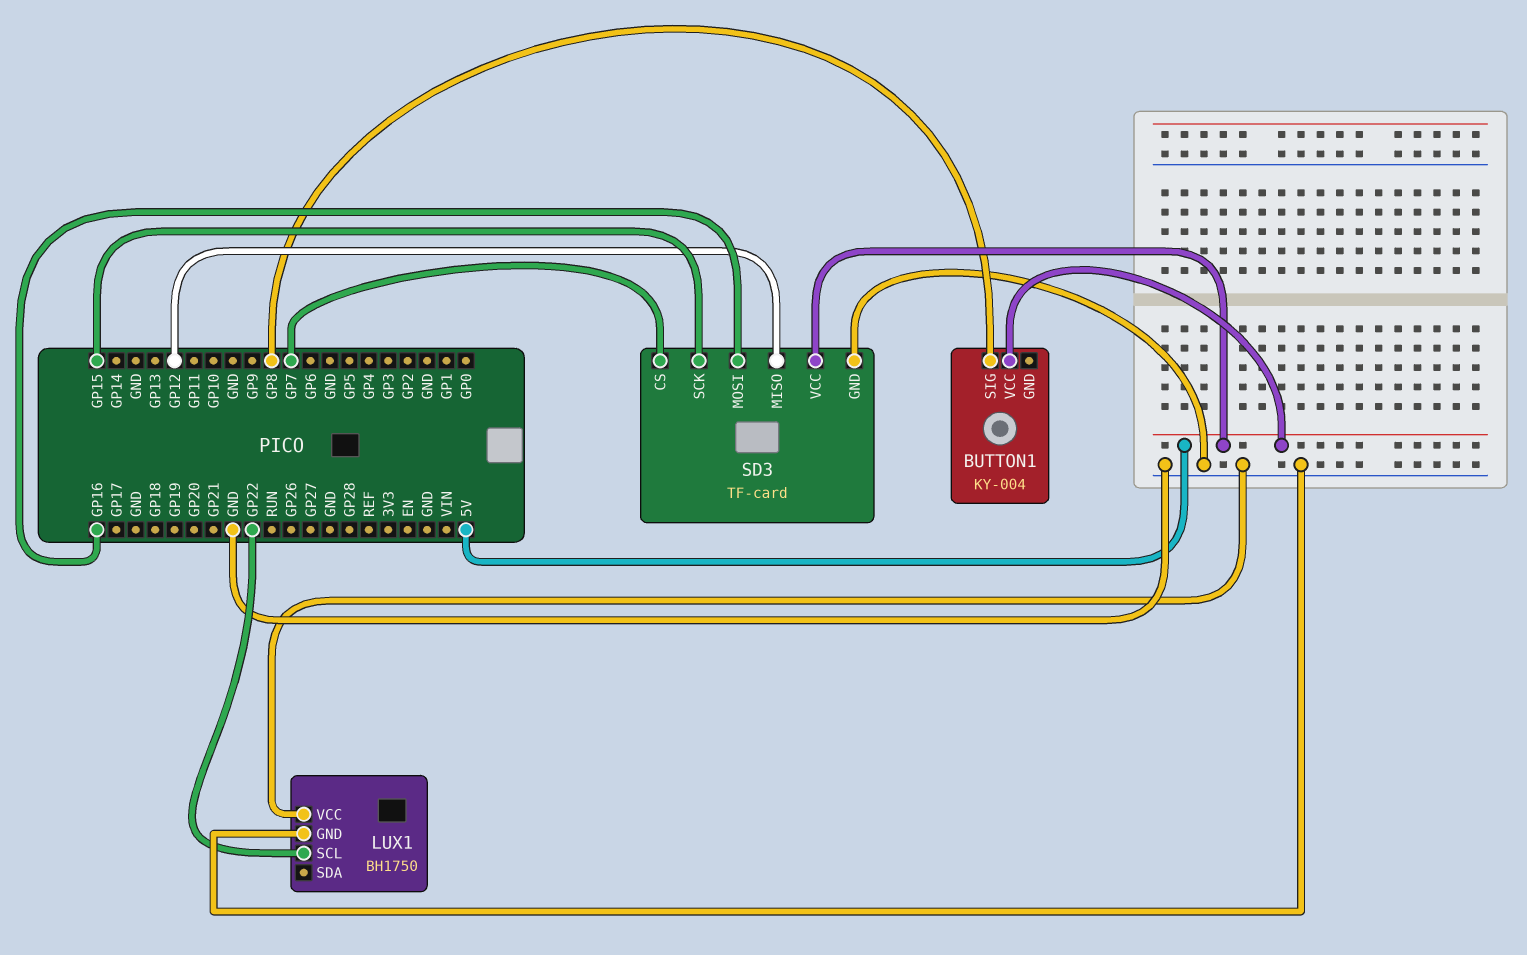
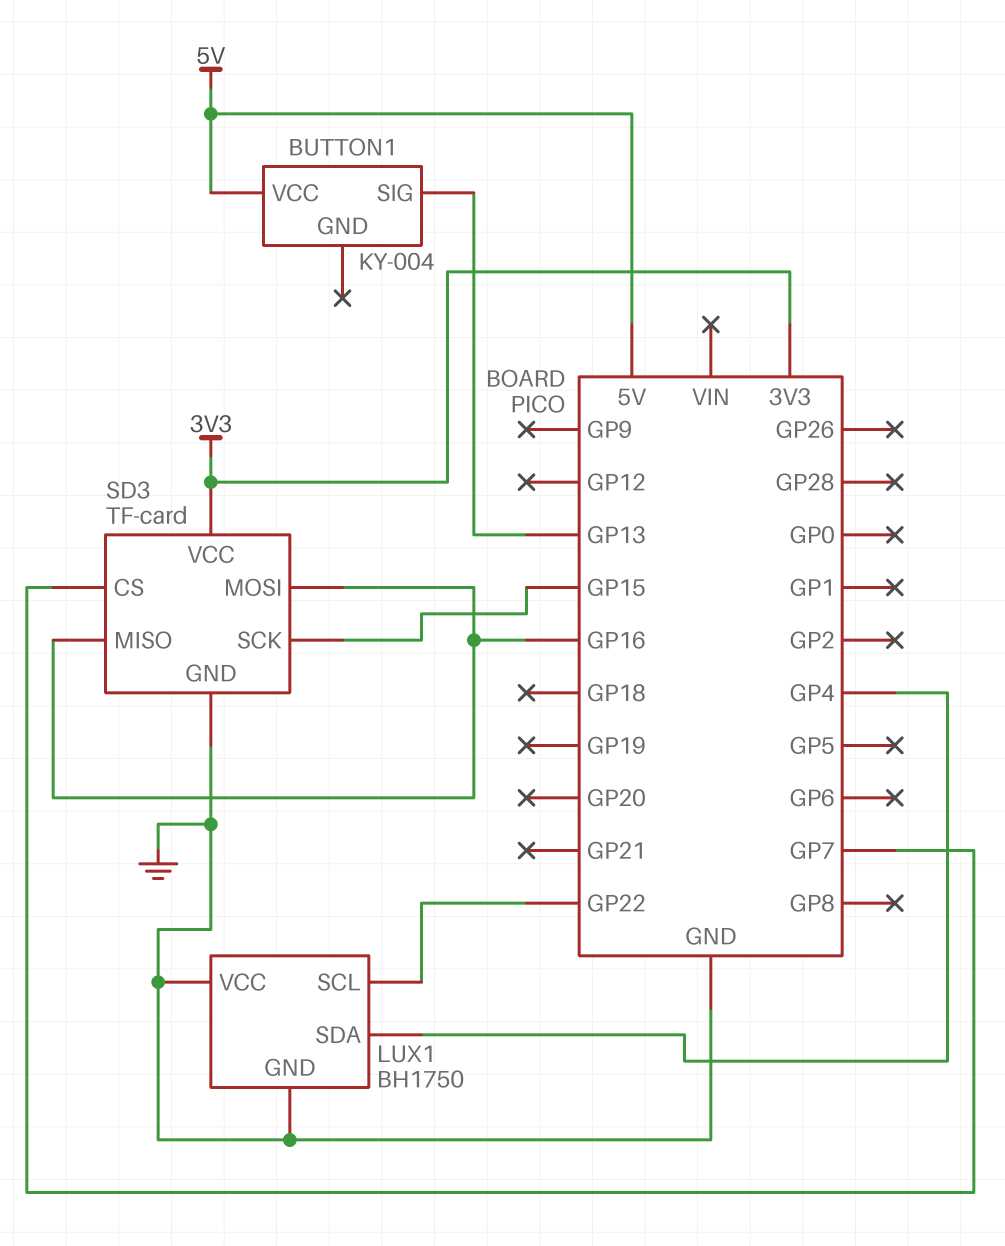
BUTTON1 pin SIG: GP8 -> GP13
LUX1 pin SDA: none -> GP4
SD3 pin MISO: GP12 -> GP16
SD3 pin VCC: 5V -> 3V3

